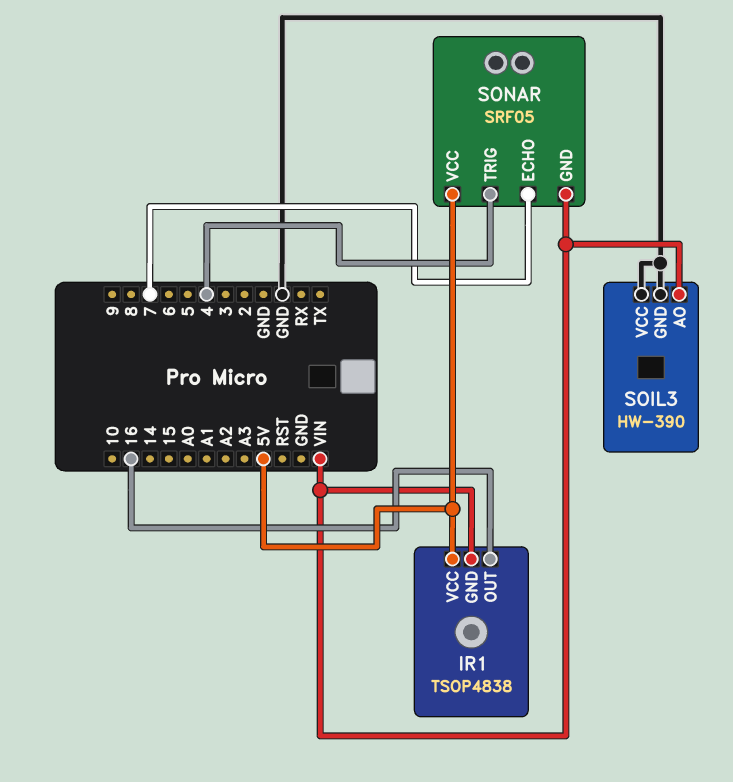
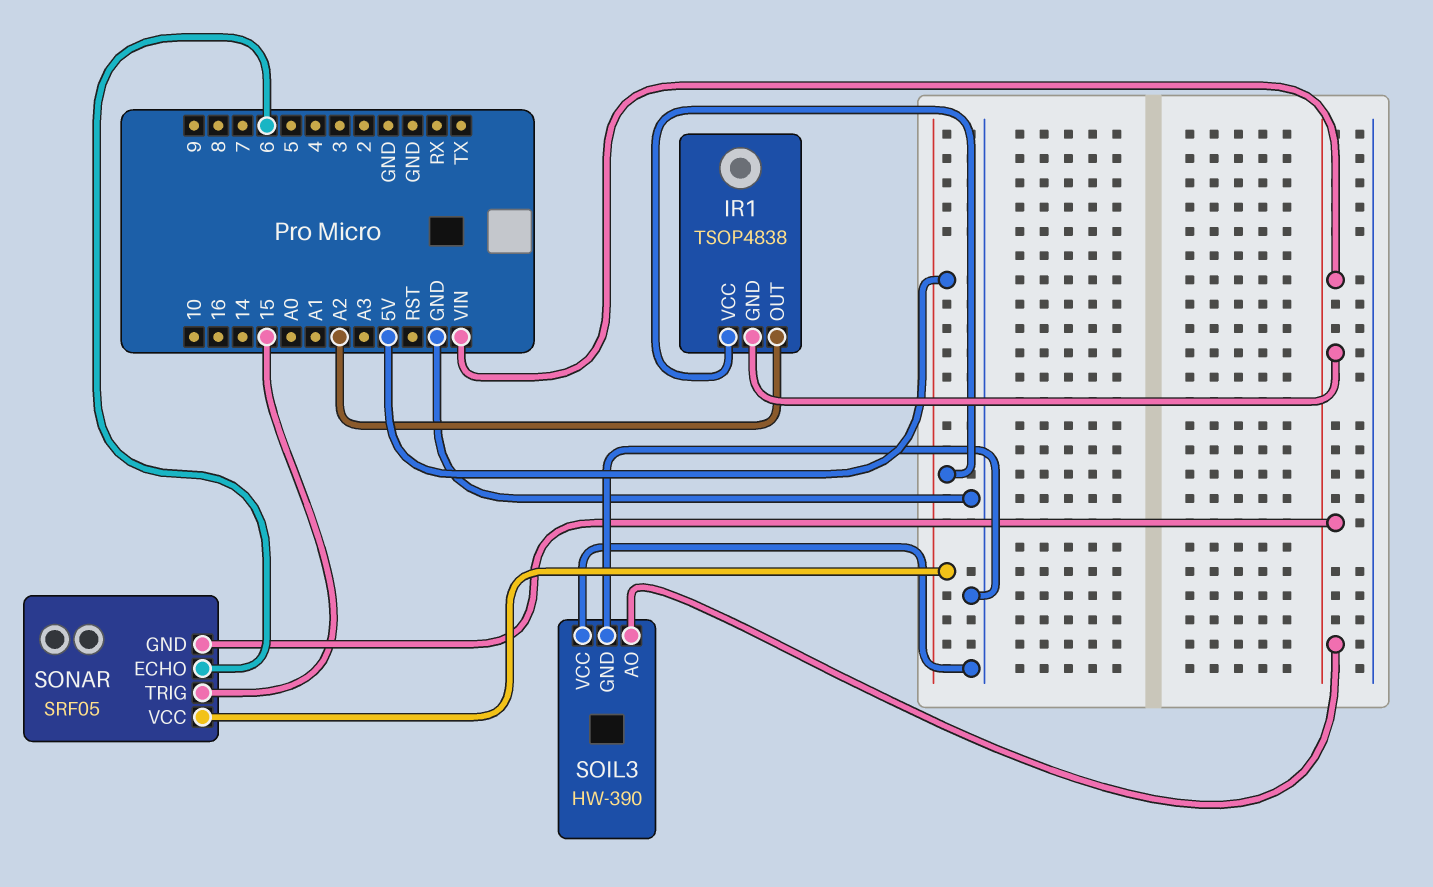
IR1 pin OUT: 16 -> A2
SONAR pin ECHO: 7 -> 6
SONAR pin TRIG: 4 -> 15

